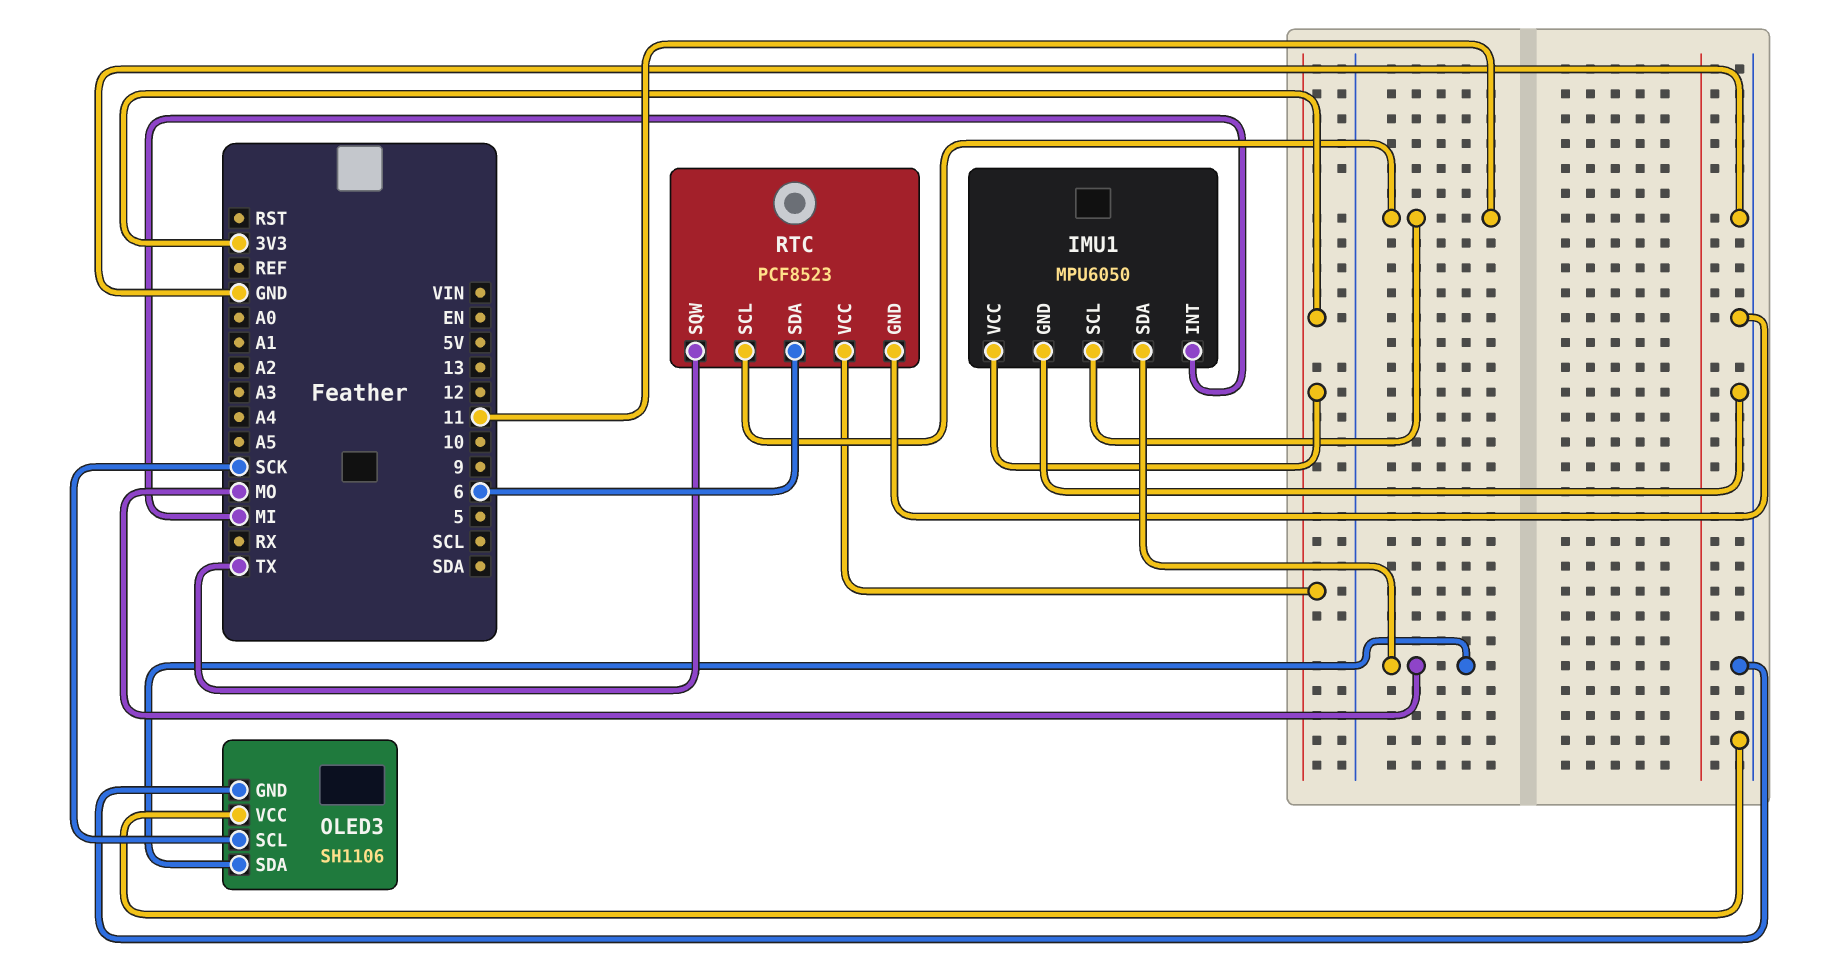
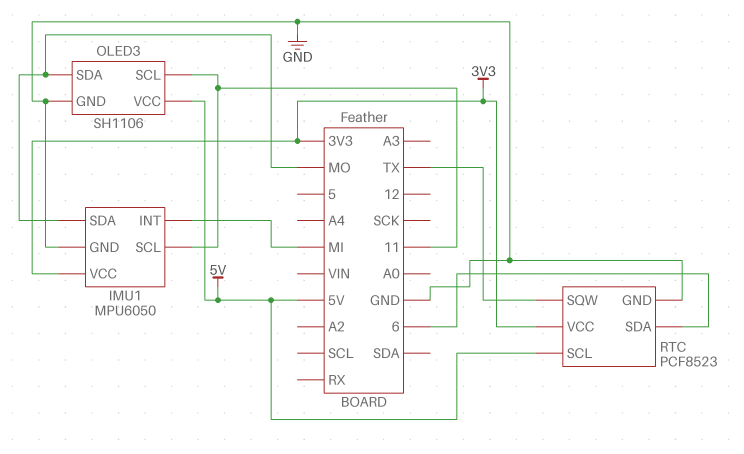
OLED3 pin SCL: SCK -> 11
OLED3 pin VCC: GND -> 5V
RTC pin SCL: 11 -> 5V

